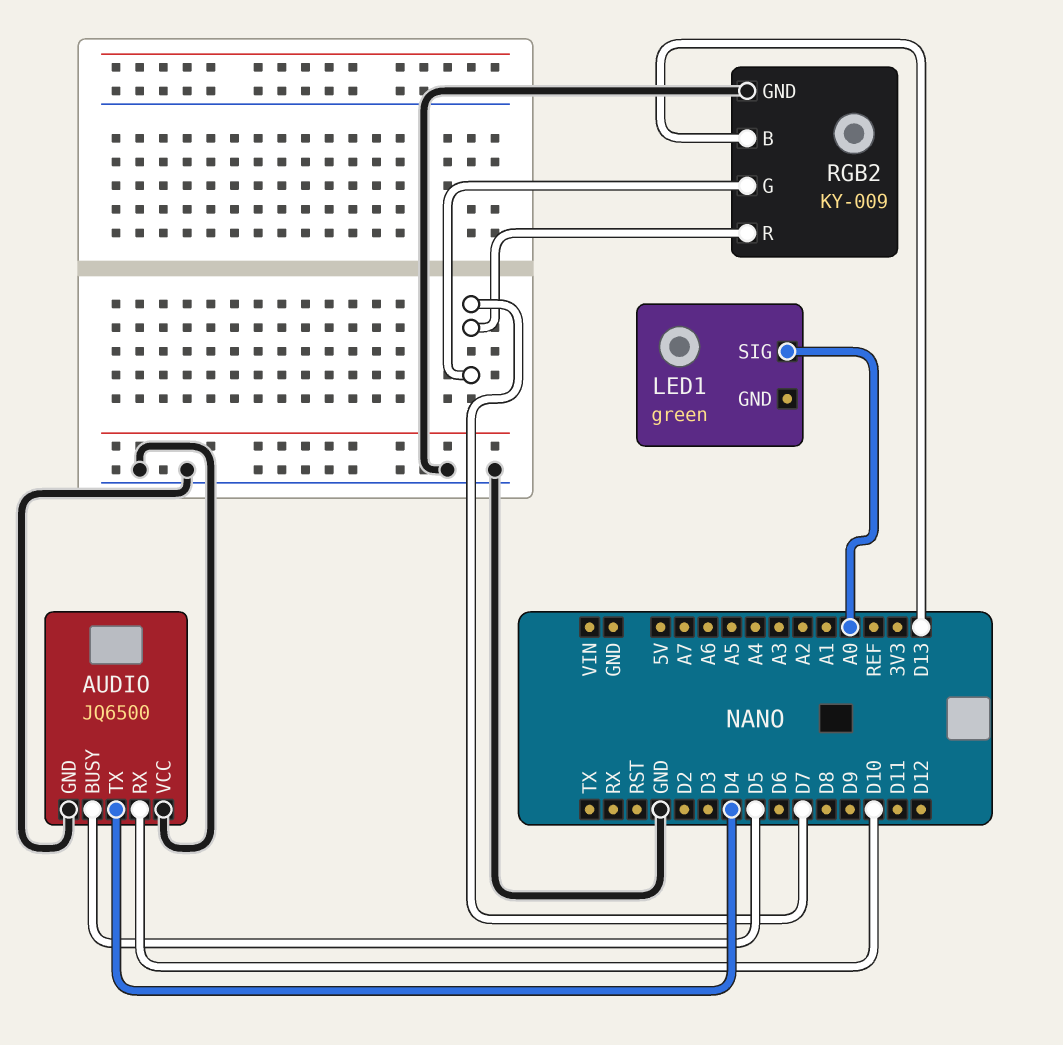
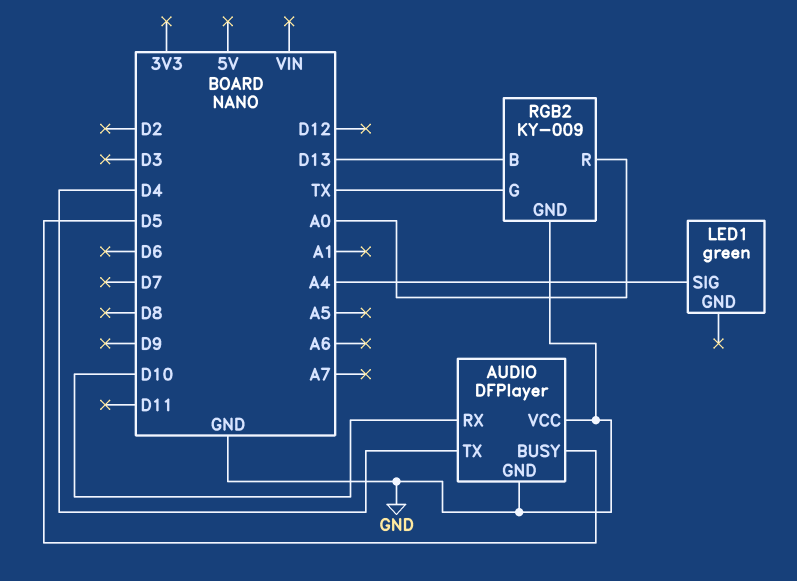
AUDIO: JQ6500 -> DFPlayer
LED1 pin SIG: A0 -> A4
RGB2 pin G: D7 -> TX
RGB2 pin R: D7 -> A0

